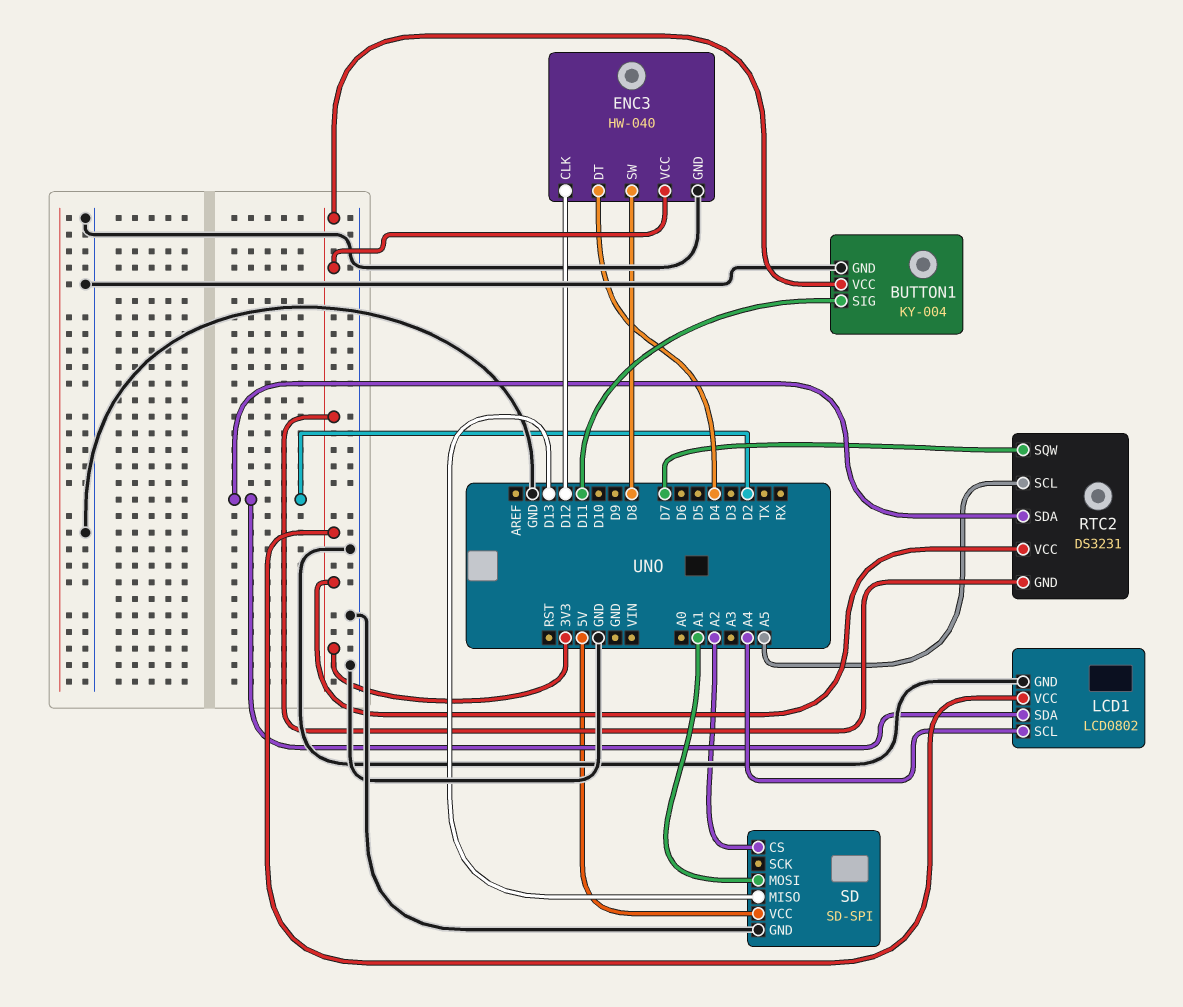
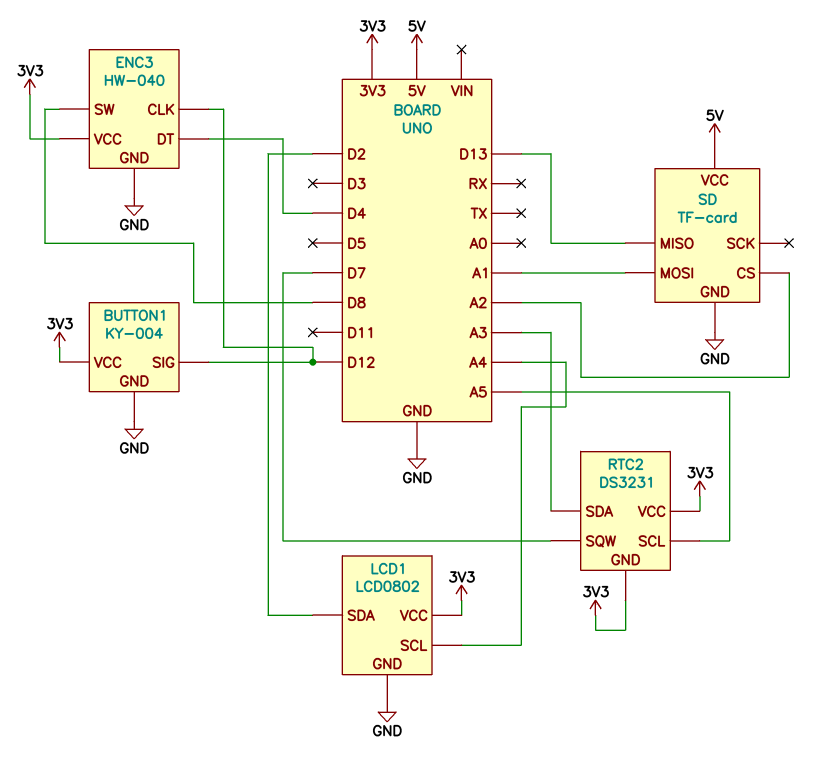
BUTTON1 pin SIG: D11 -> D12
RTC2 pin SDA: D2 -> A3
SD: SD-SPI -> TF-card

